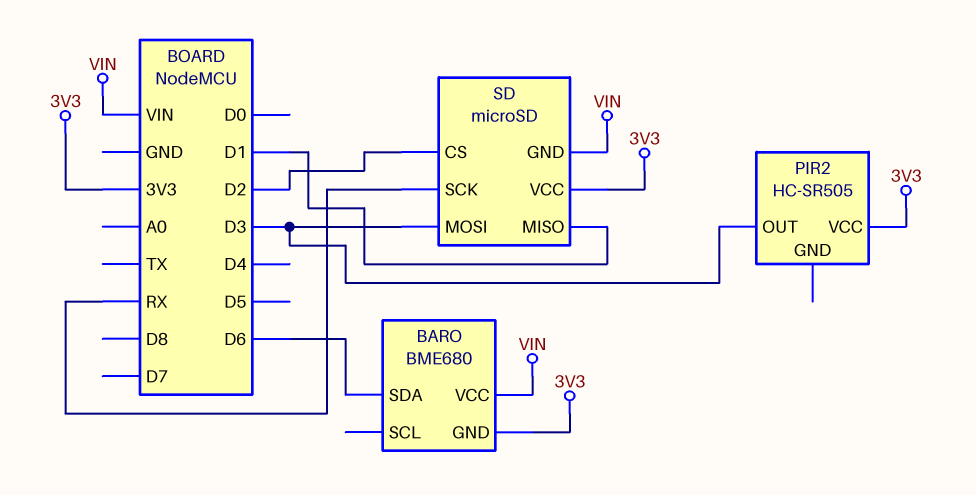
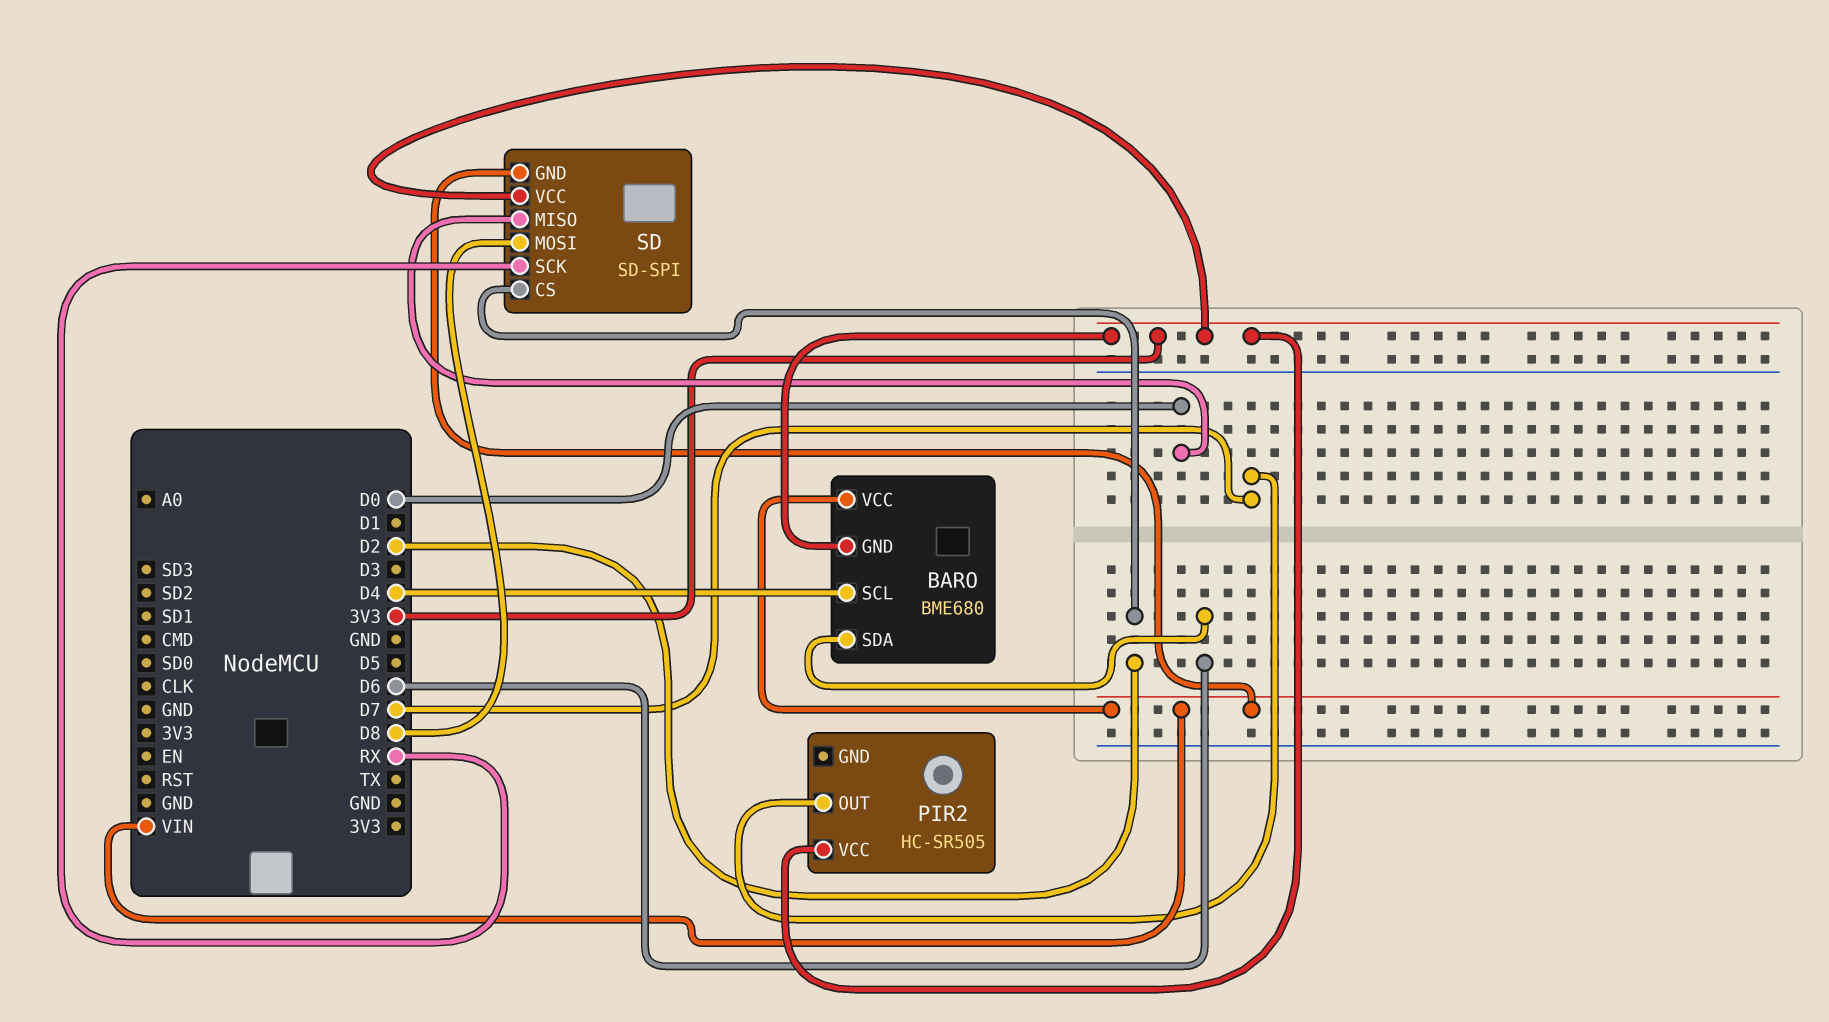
BARO pin SCL: none -> D4
PIR2 pin OUT: D3 -> D7
SD: microSD -> SD-SPI
SD pin MISO: D1 -> D0
SD pin MOSI: D3 -> D8

